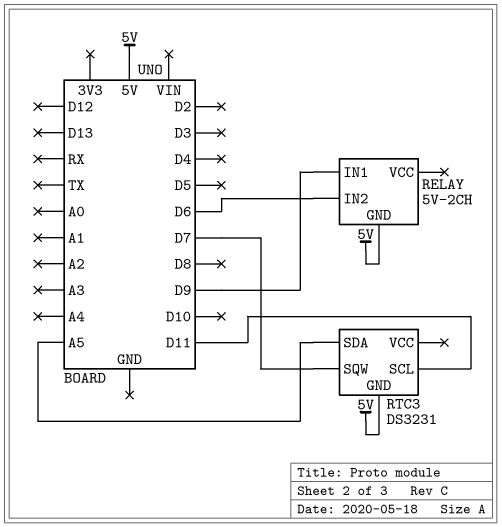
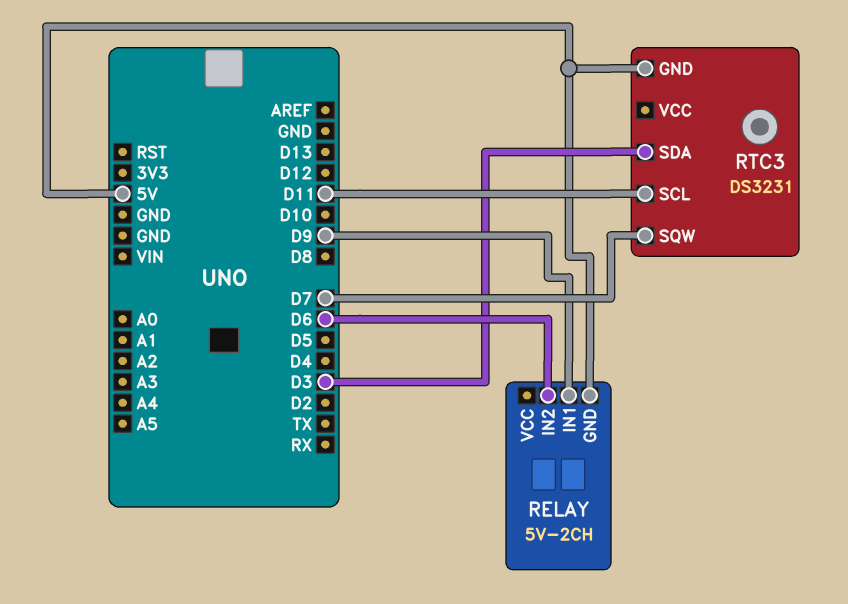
RTC3 pin SDA: A5 -> D3

